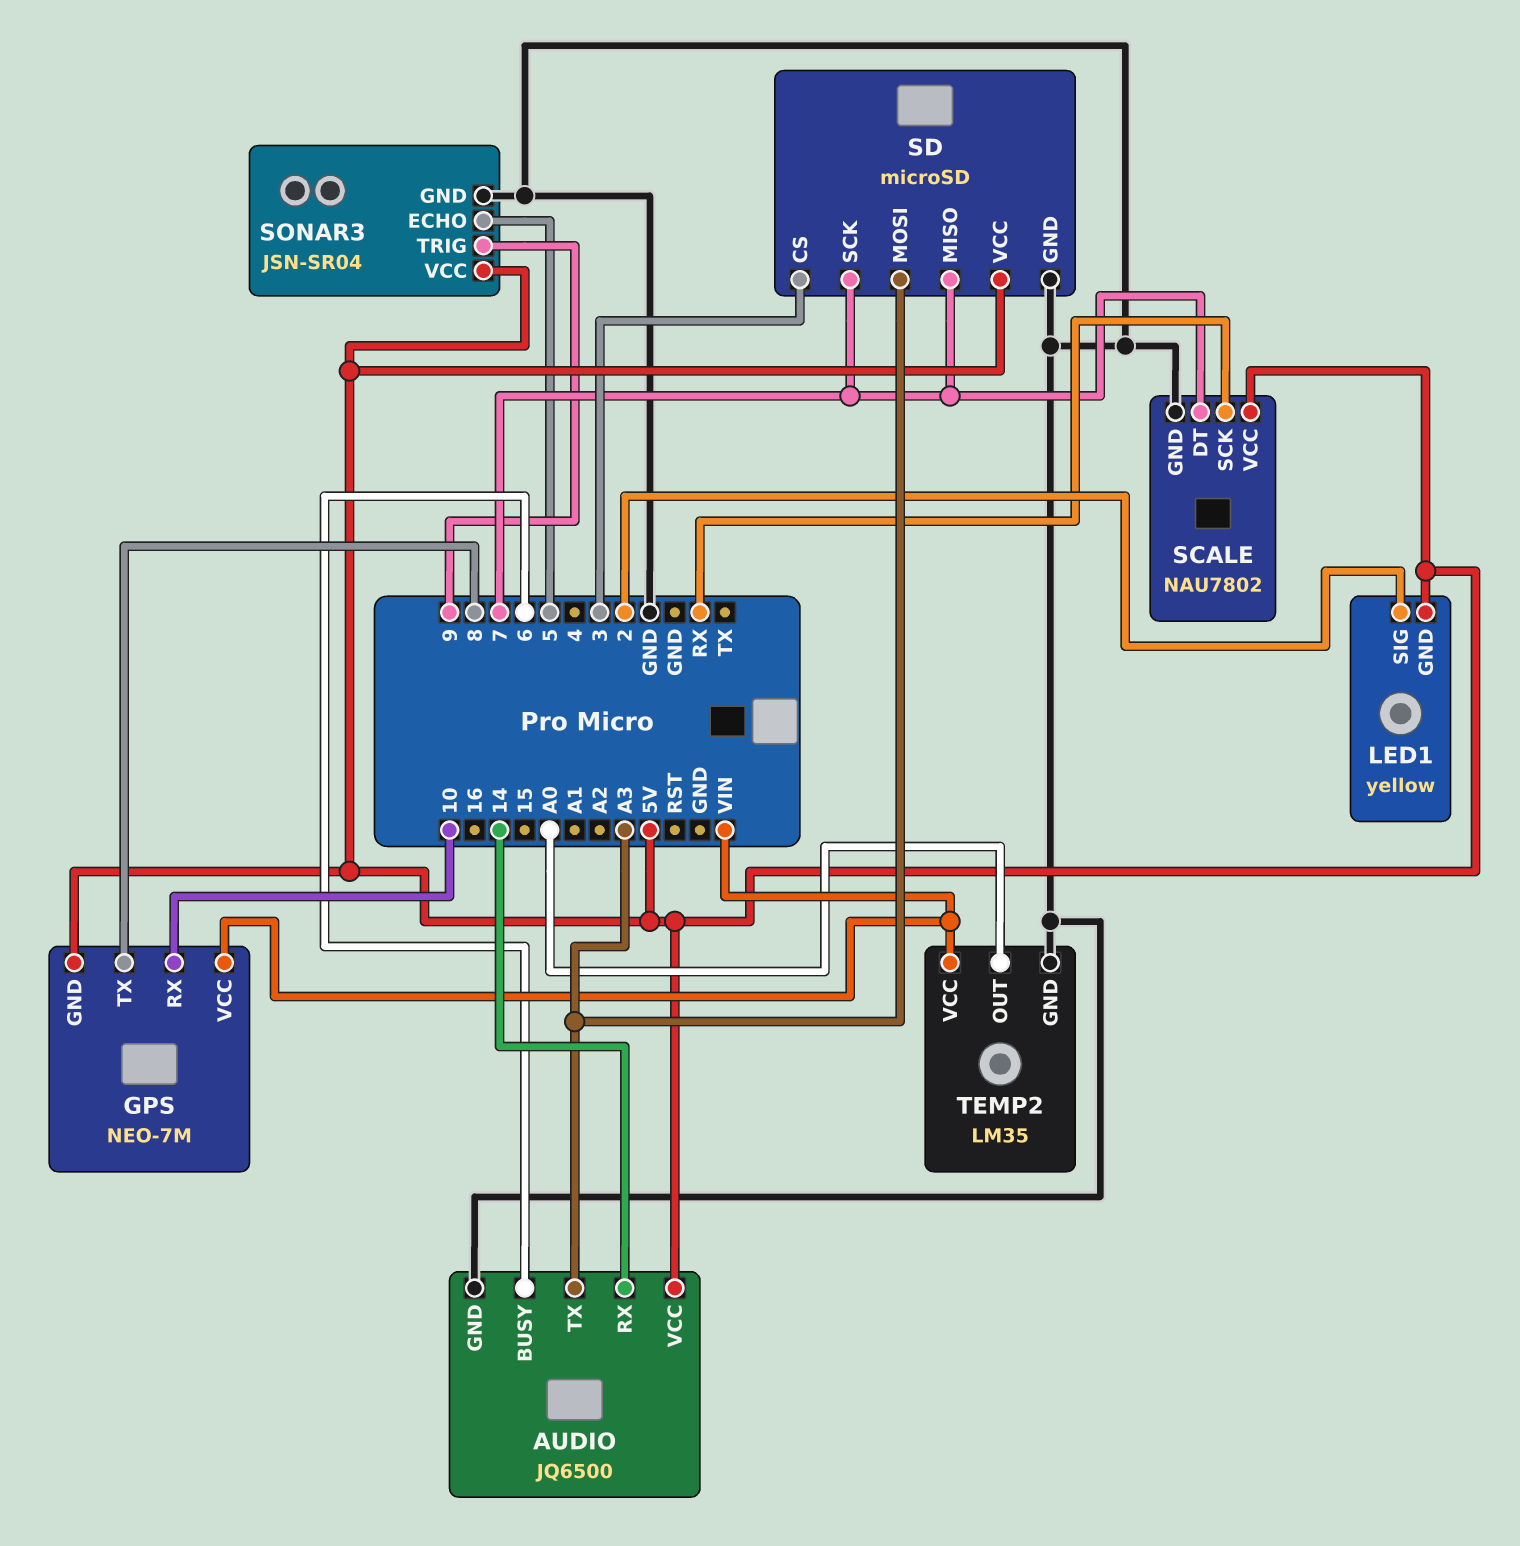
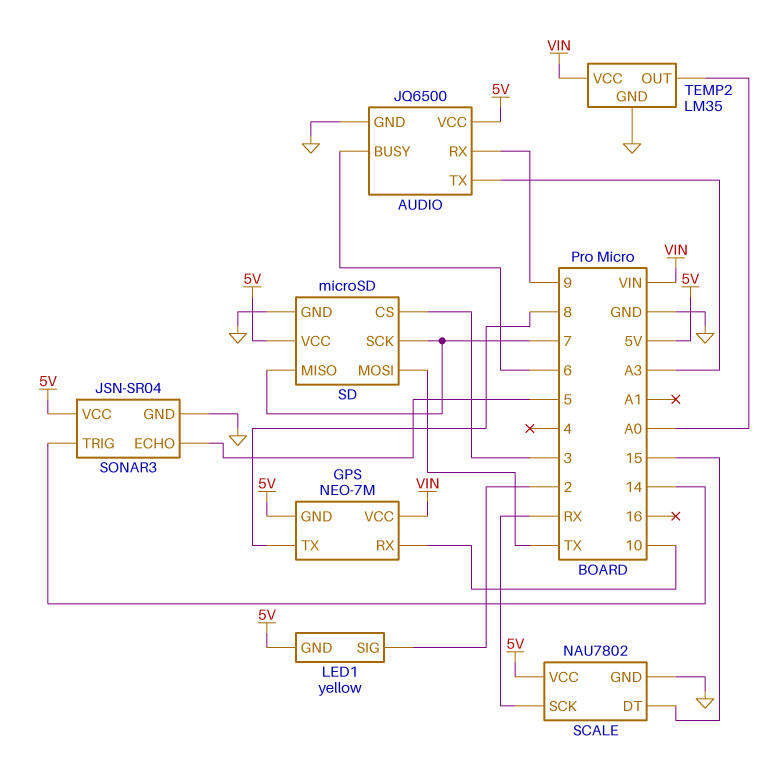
AUDIO pin RX: 14 -> 9
SCALE pin DT: 7 -> 15
SD pin MOSI: A3 -> TX
SONAR3 pin TRIG: 9 -> 14

